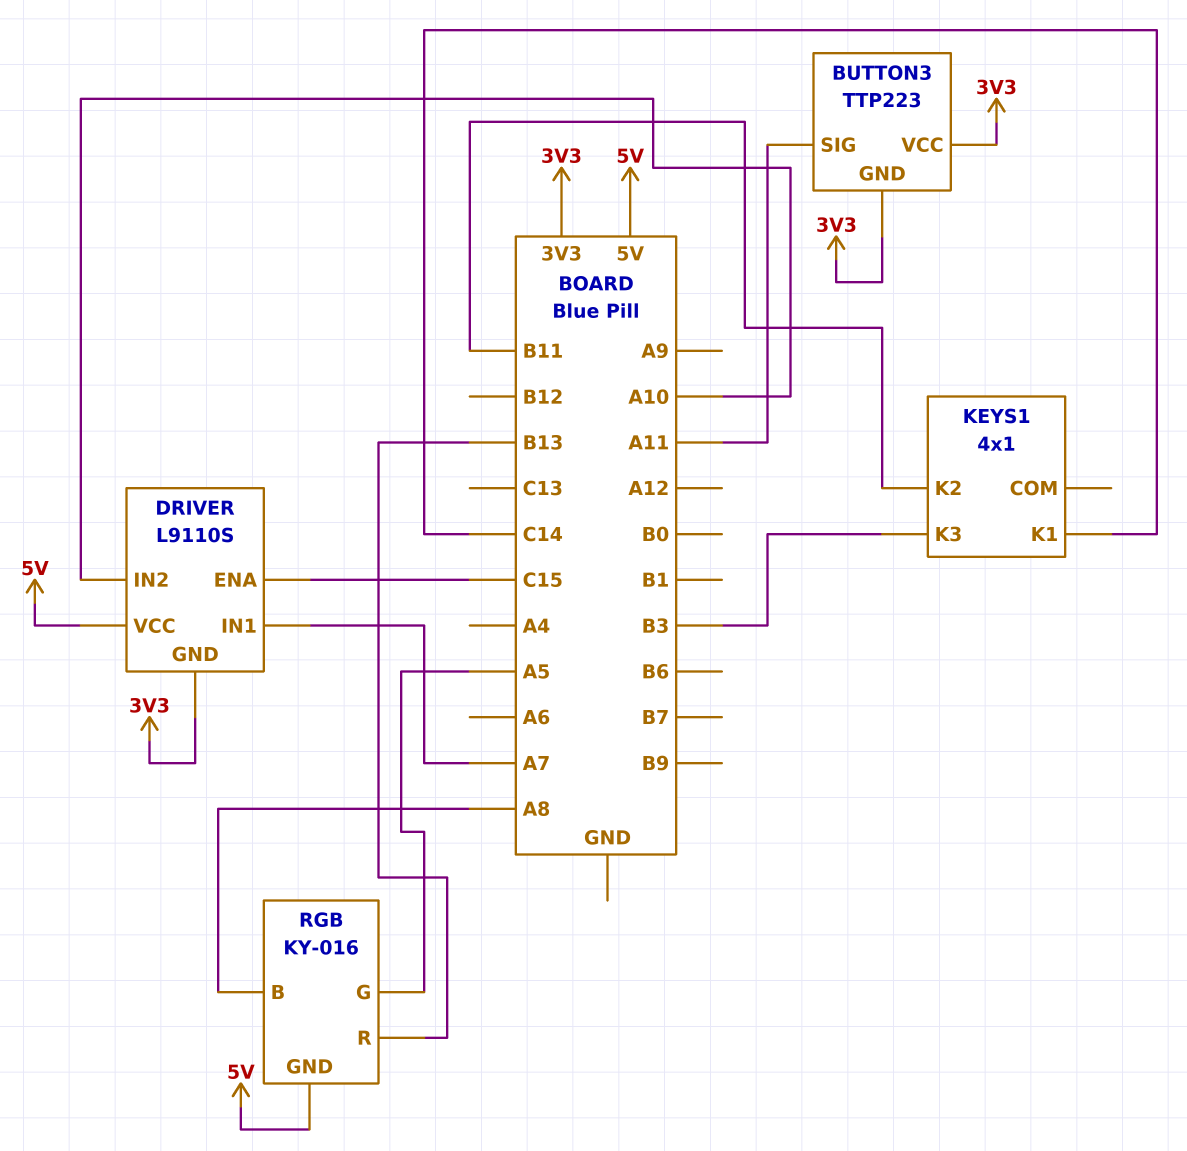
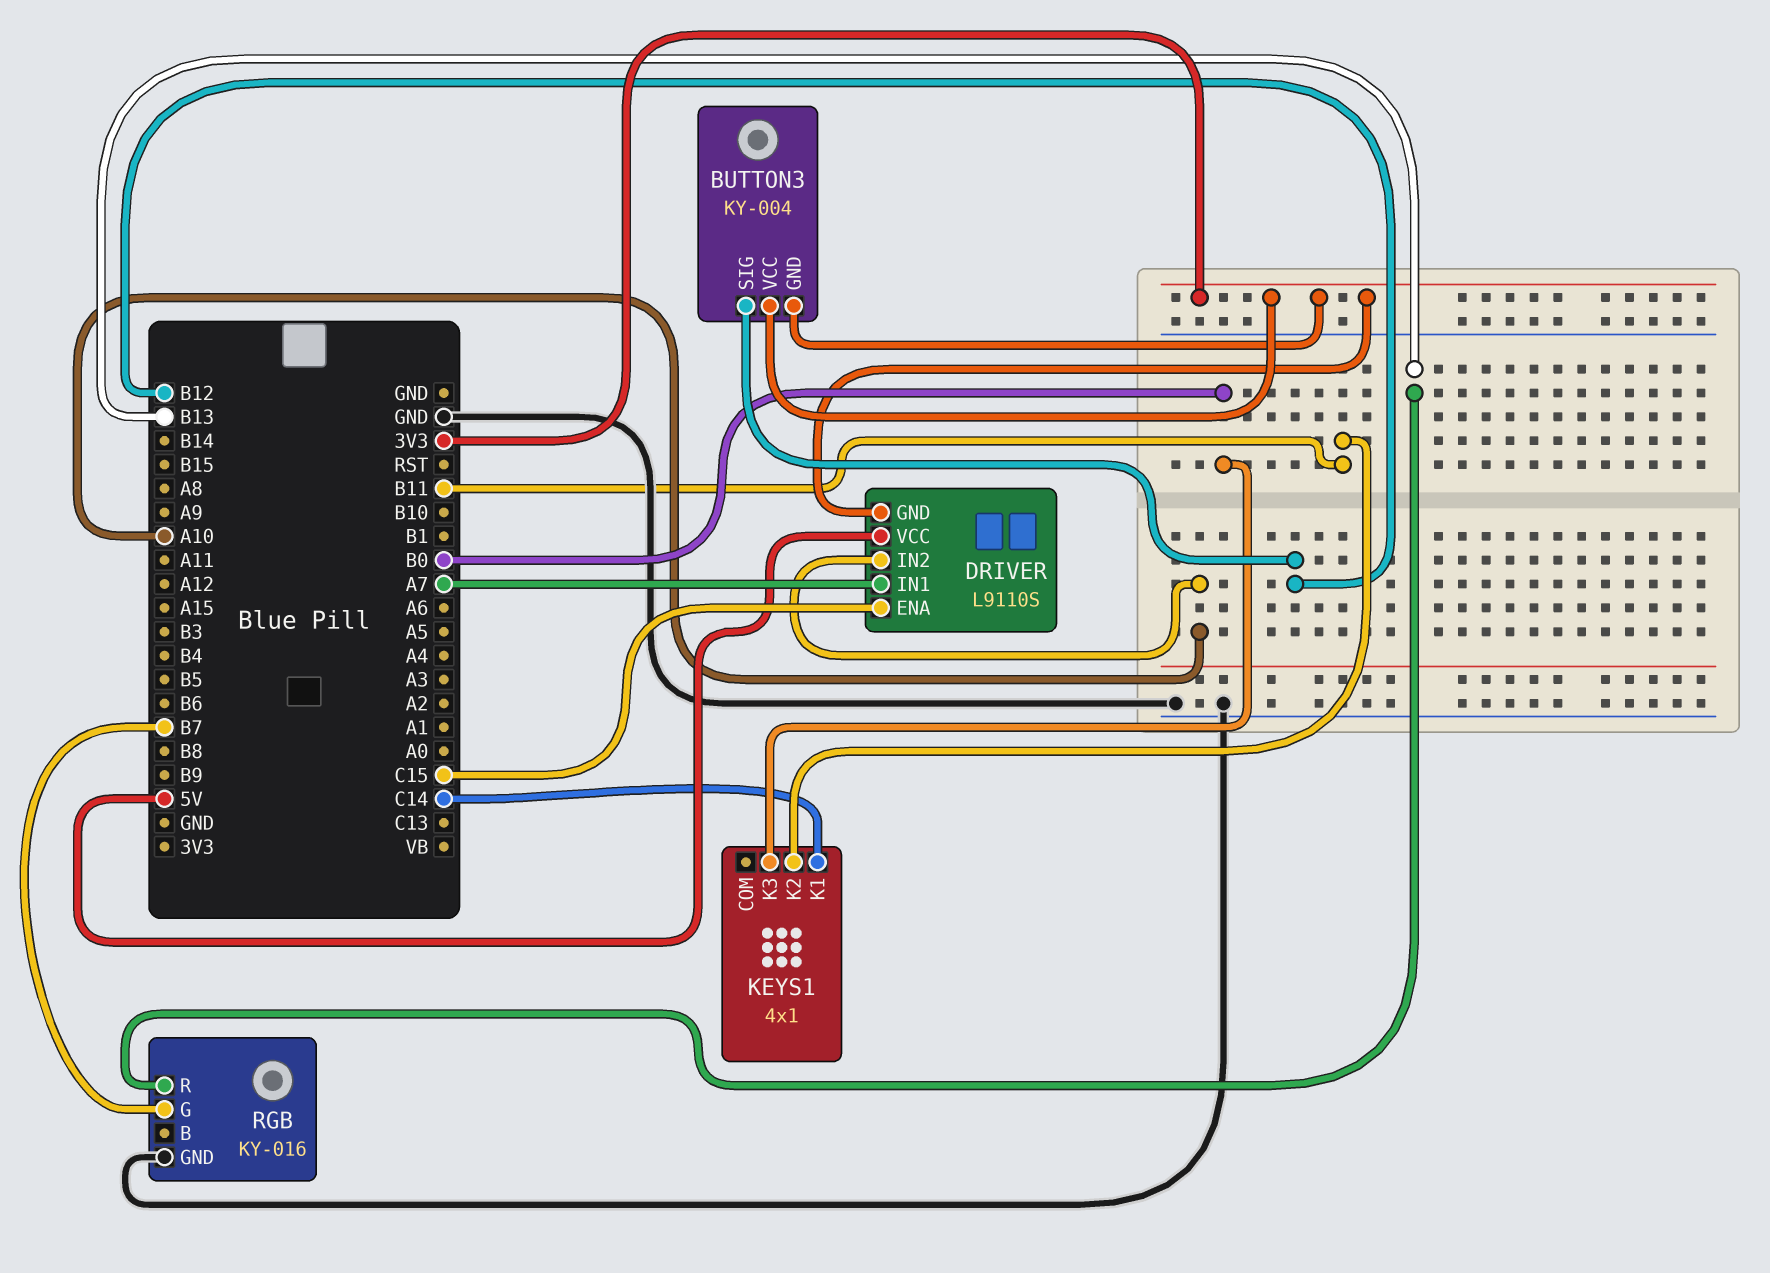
BUTTON3: TTP223 -> KY-004
BUTTON3 pin SIG: A11 -> B12
KEYS1 pin K3: B3 -> B0
RGB pin B: A8 -> none
RGB pin G: A5 -> B7
RGB pin GND: 5V -> GND

